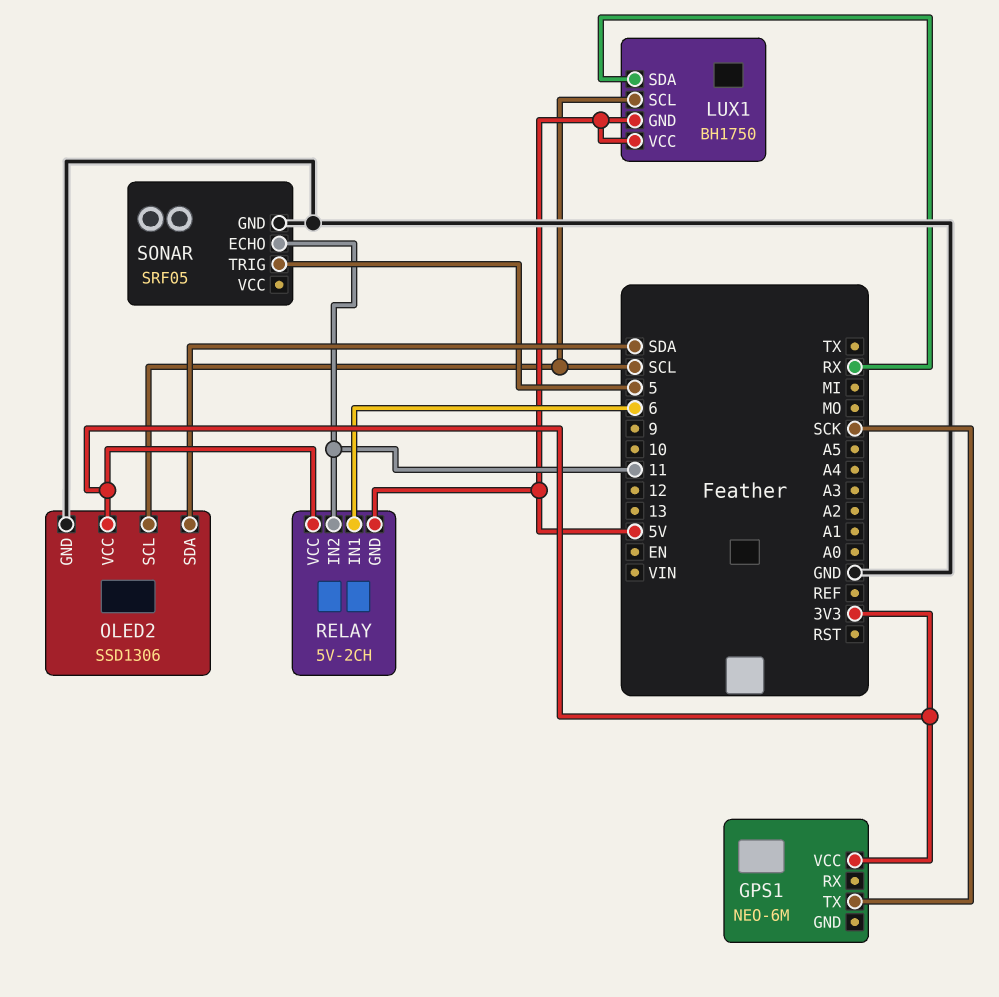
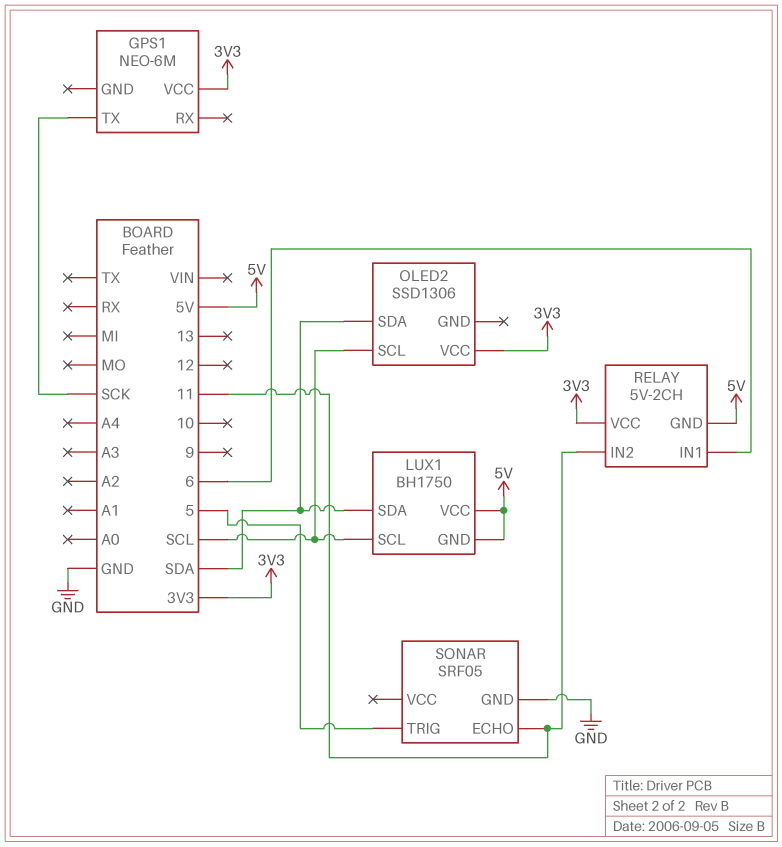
LUX1 pin SDA: RX -> SDA
OLED2 pin GND: GND -> none

